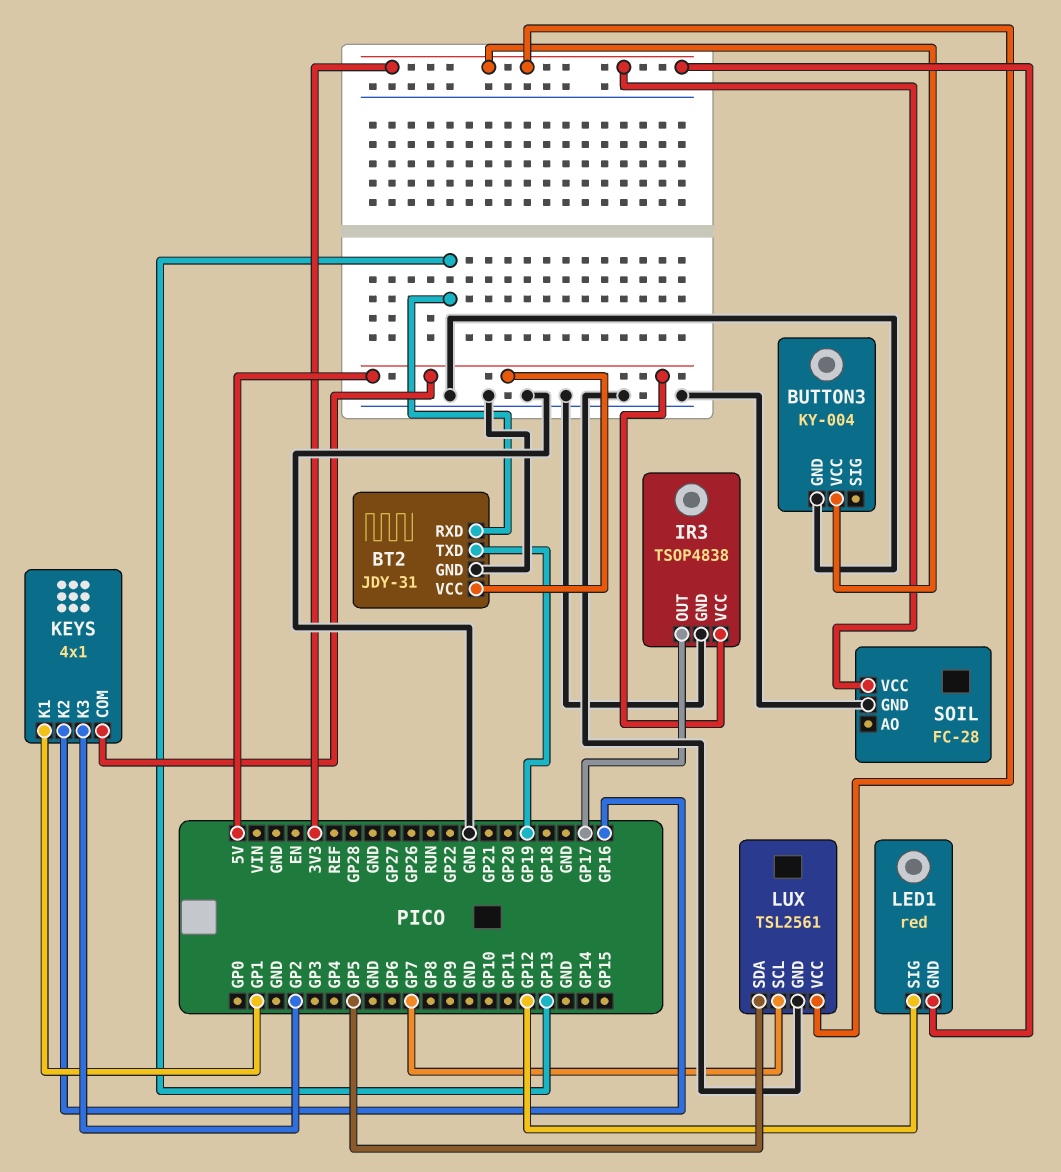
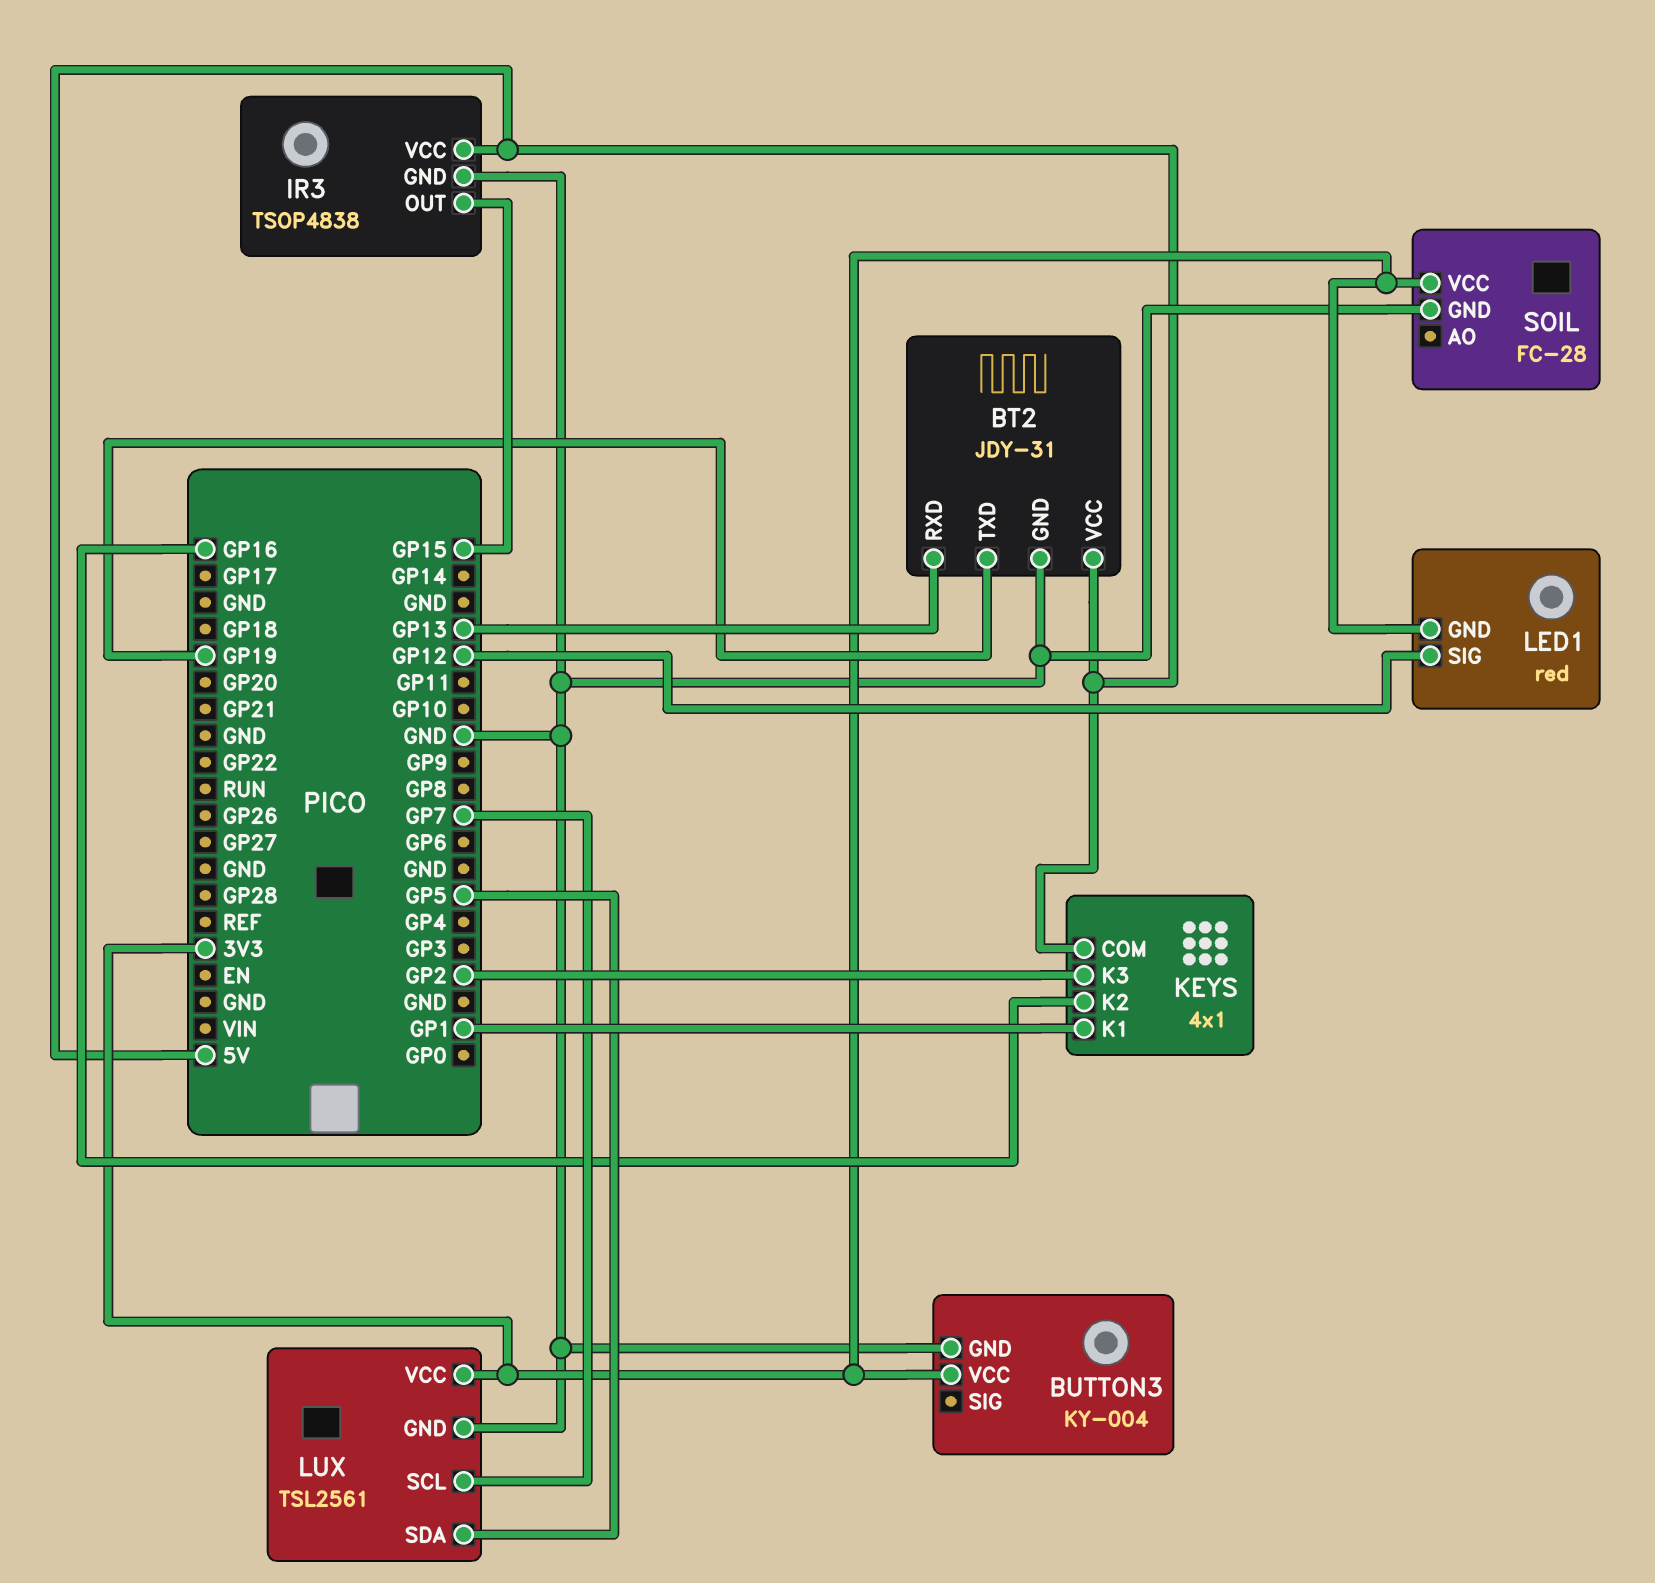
IR3 pin OUT: GP17 -> GP15

